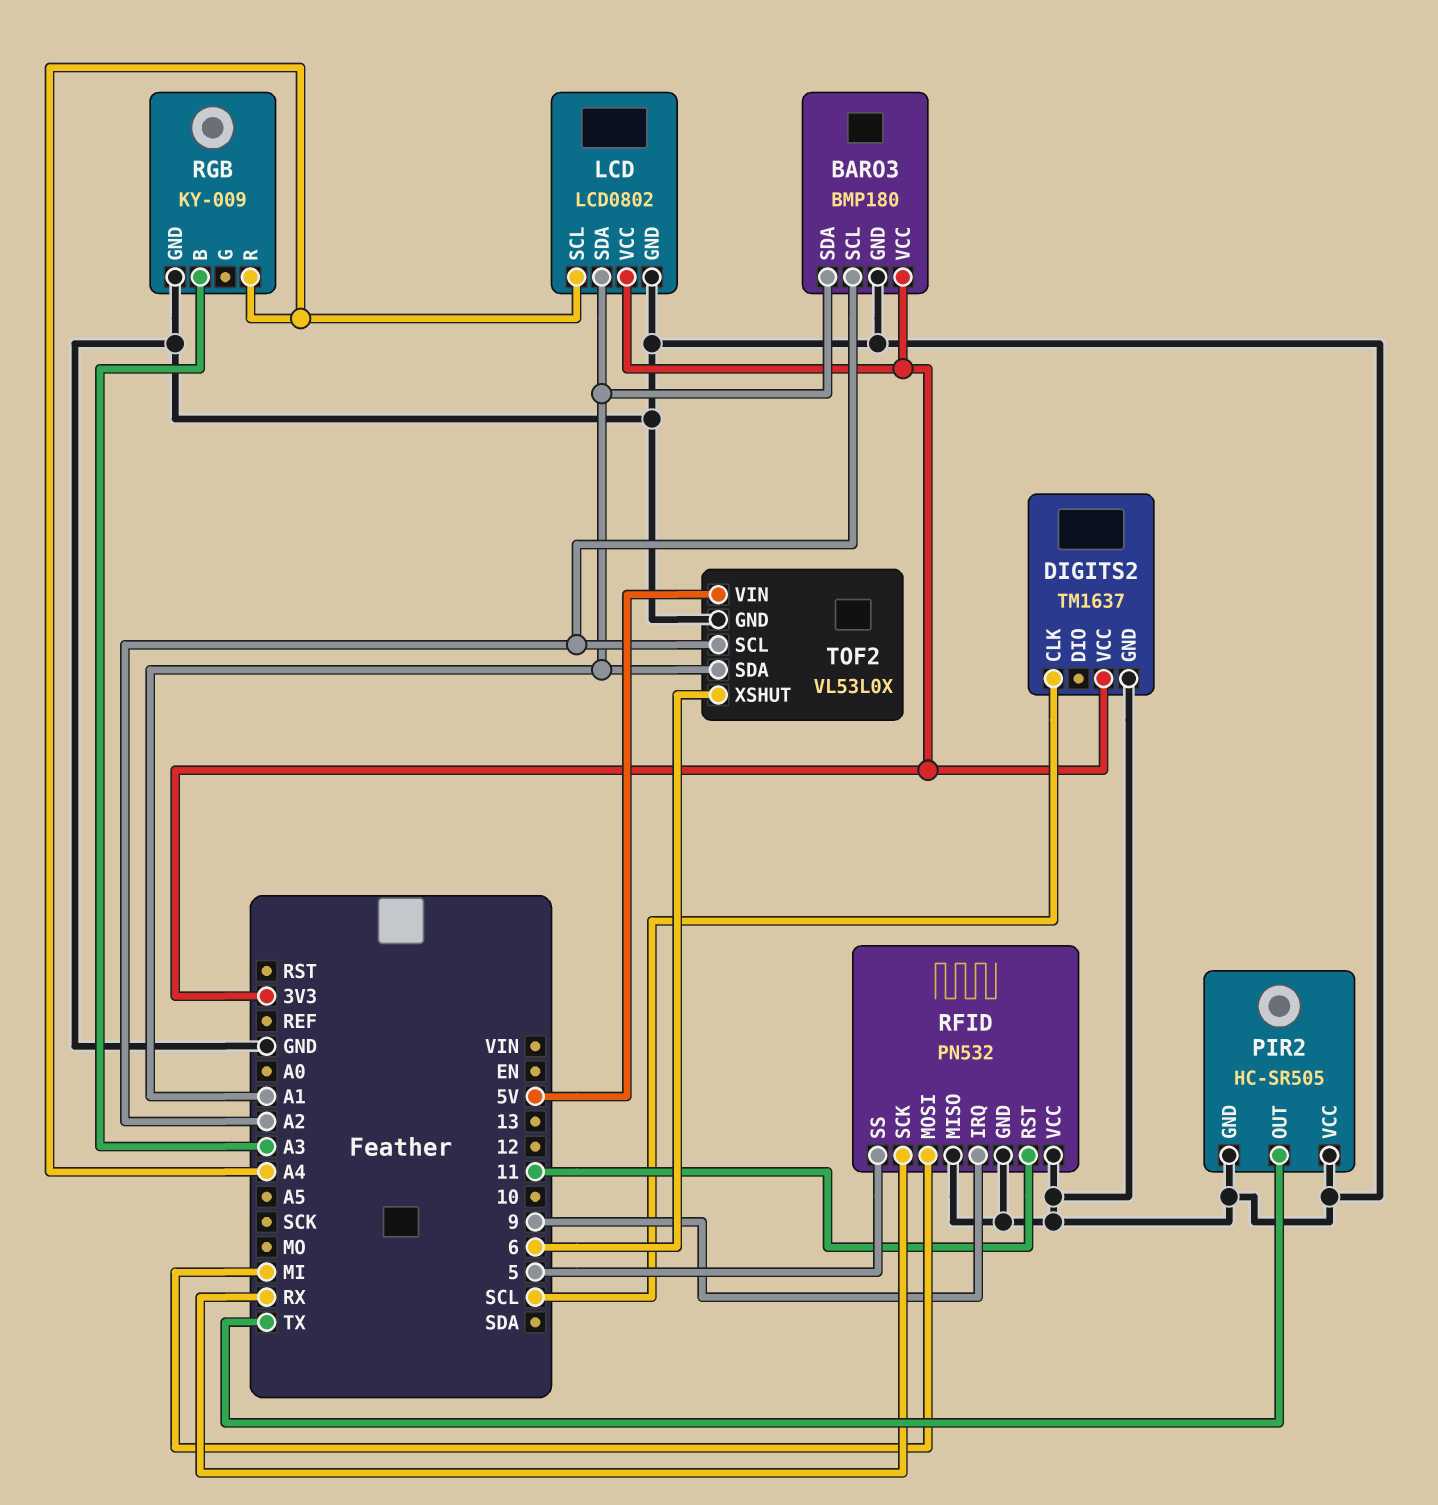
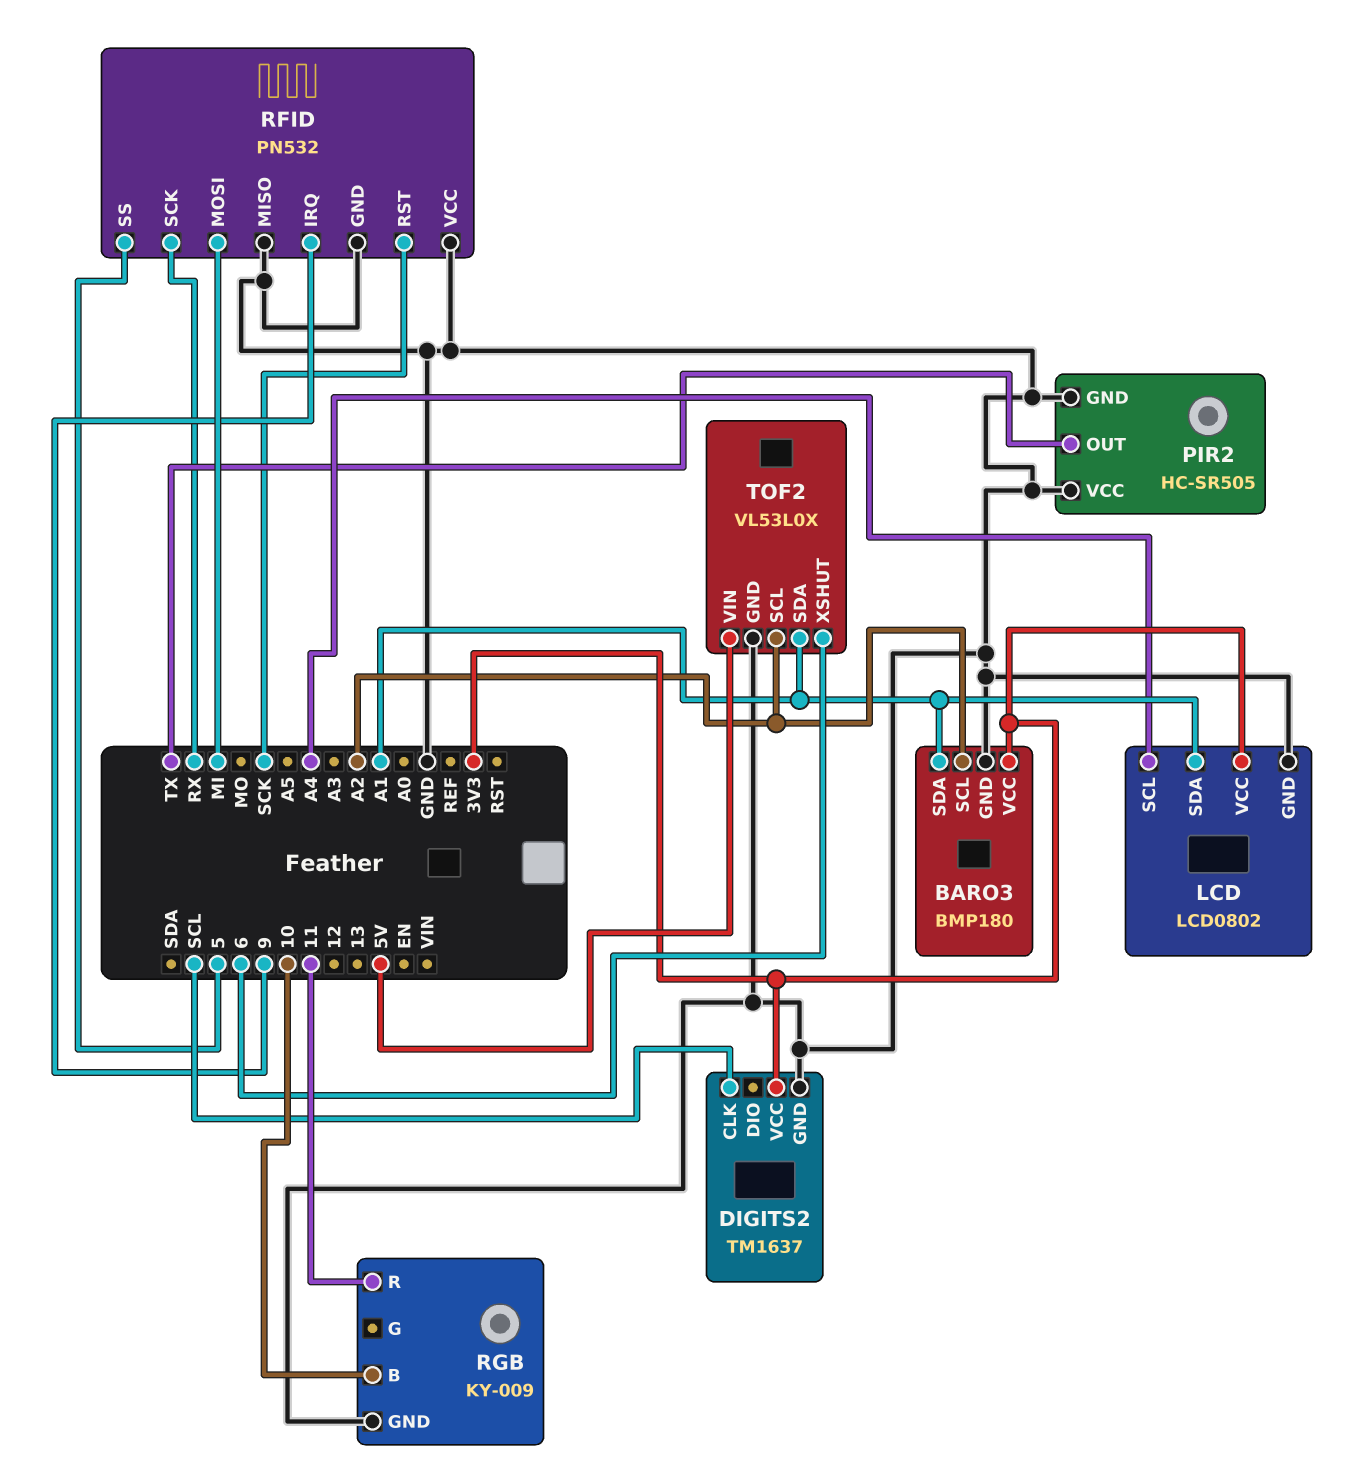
RFID pin RST: 11 -> SCK
RGB pin B: A3 -> 10
RGB pin R: A4 -> 11

